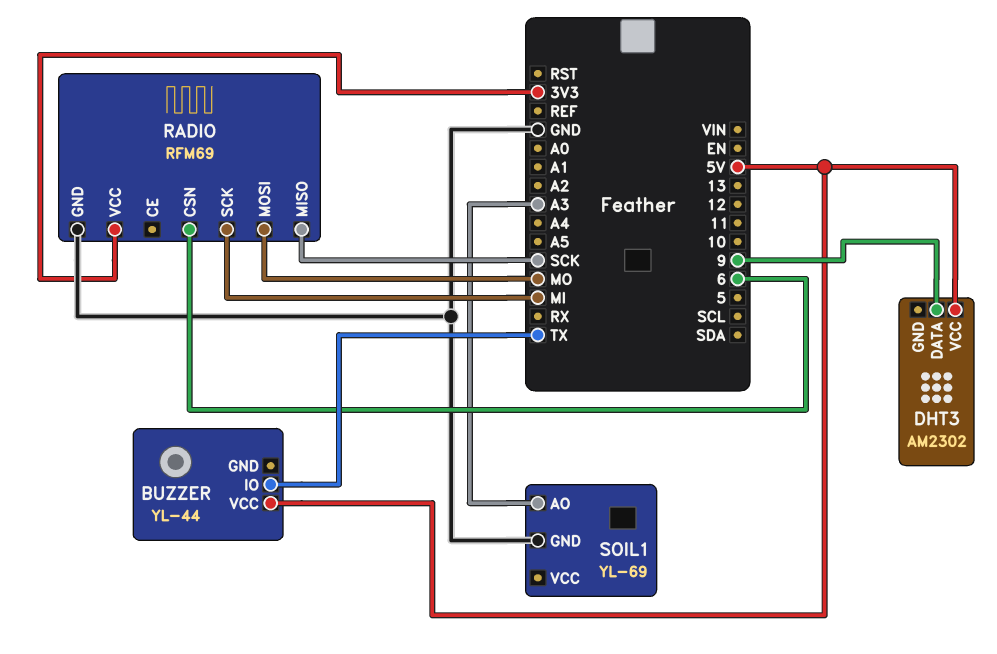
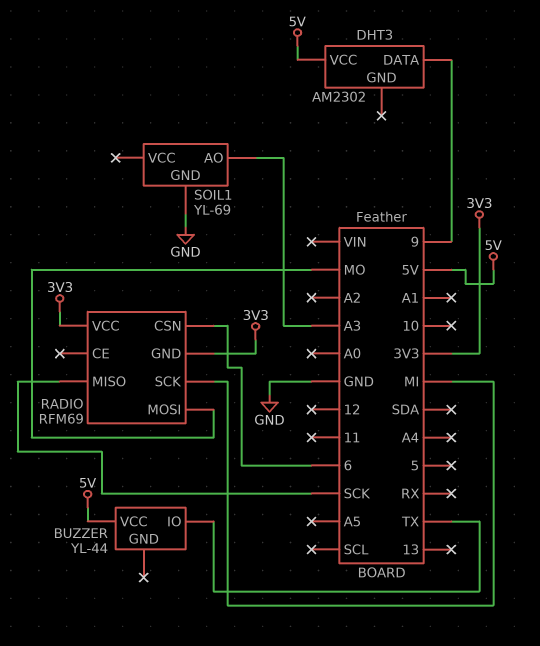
RADIO pin GND: GND -> 3V3

